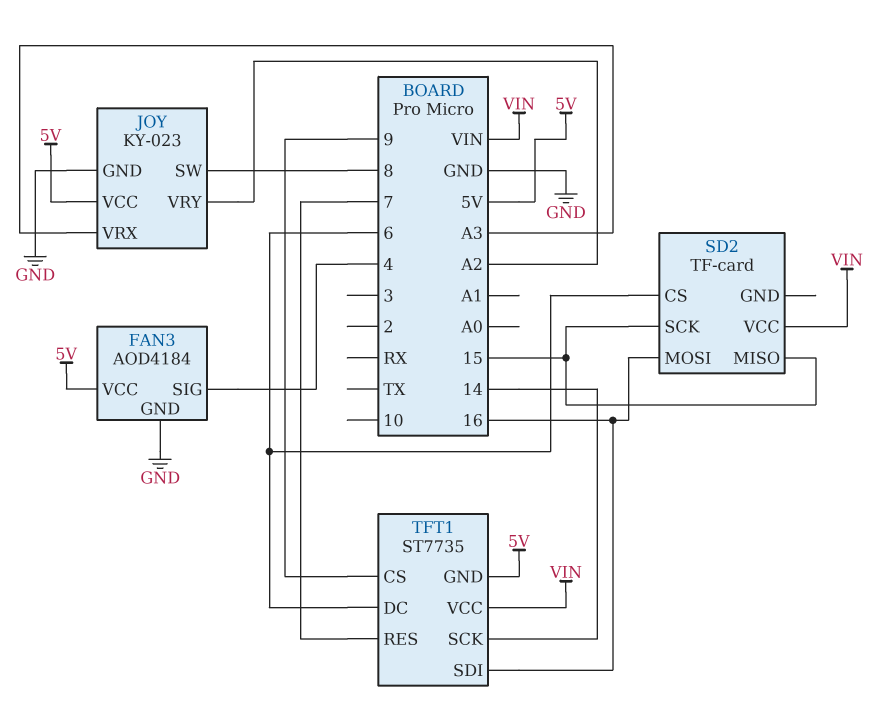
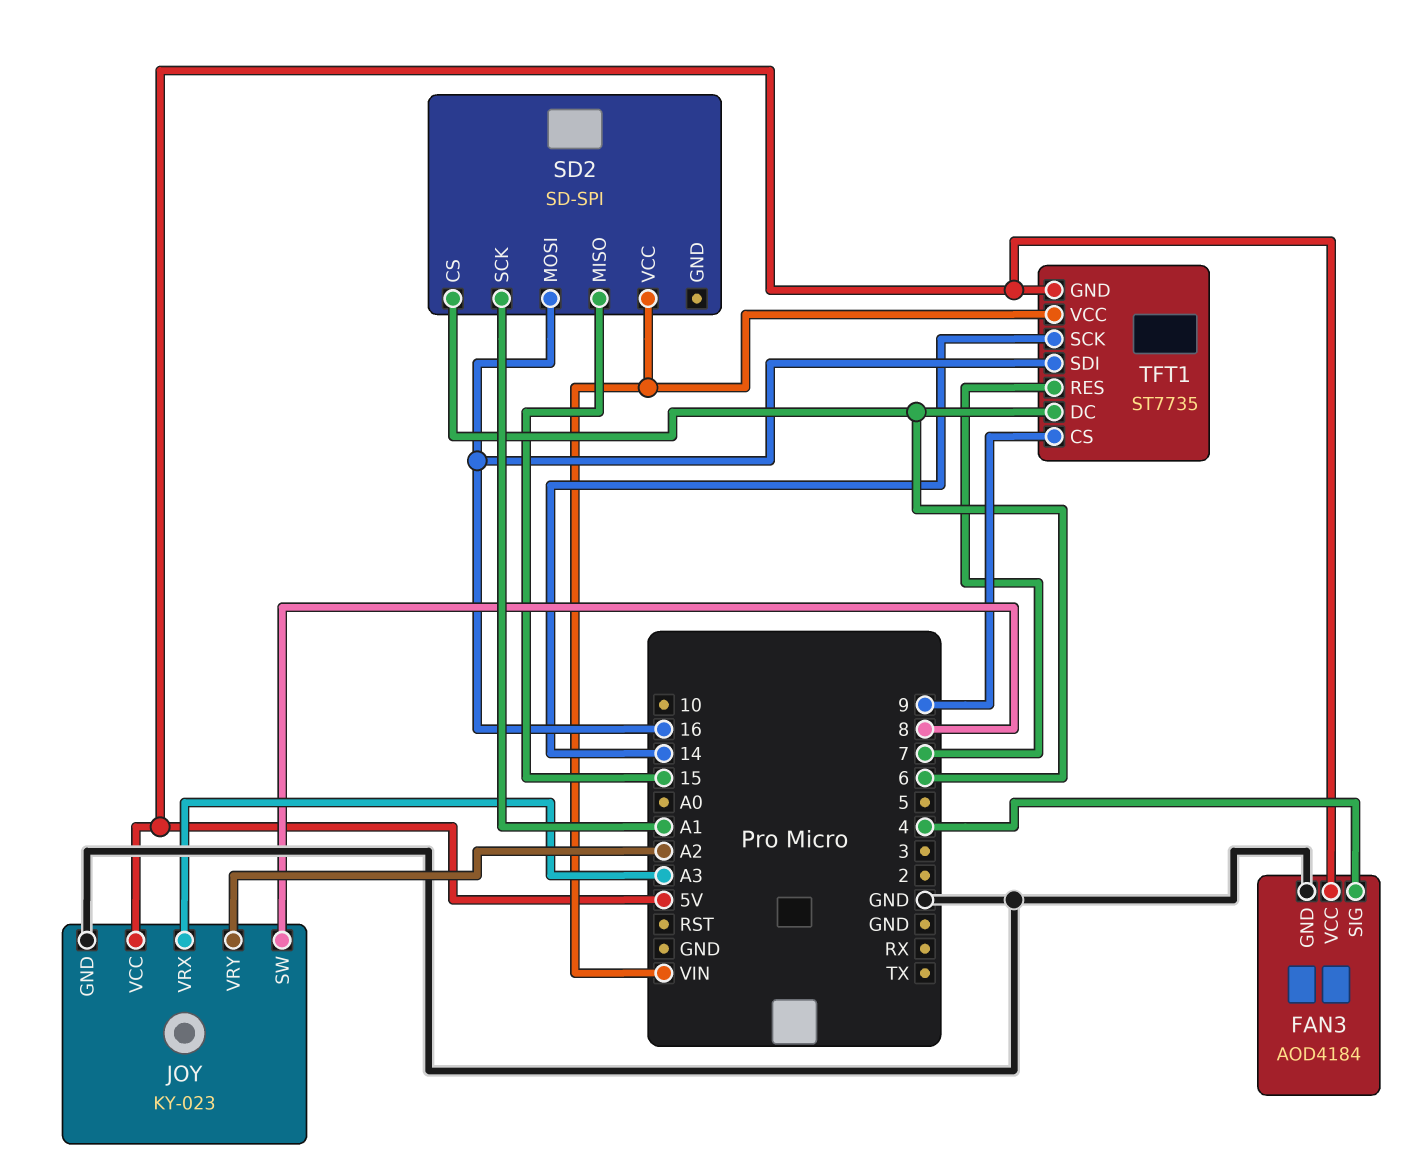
SD2: TF-card -> SD-SPI
SD2 pin SCK: 15 -> A1

